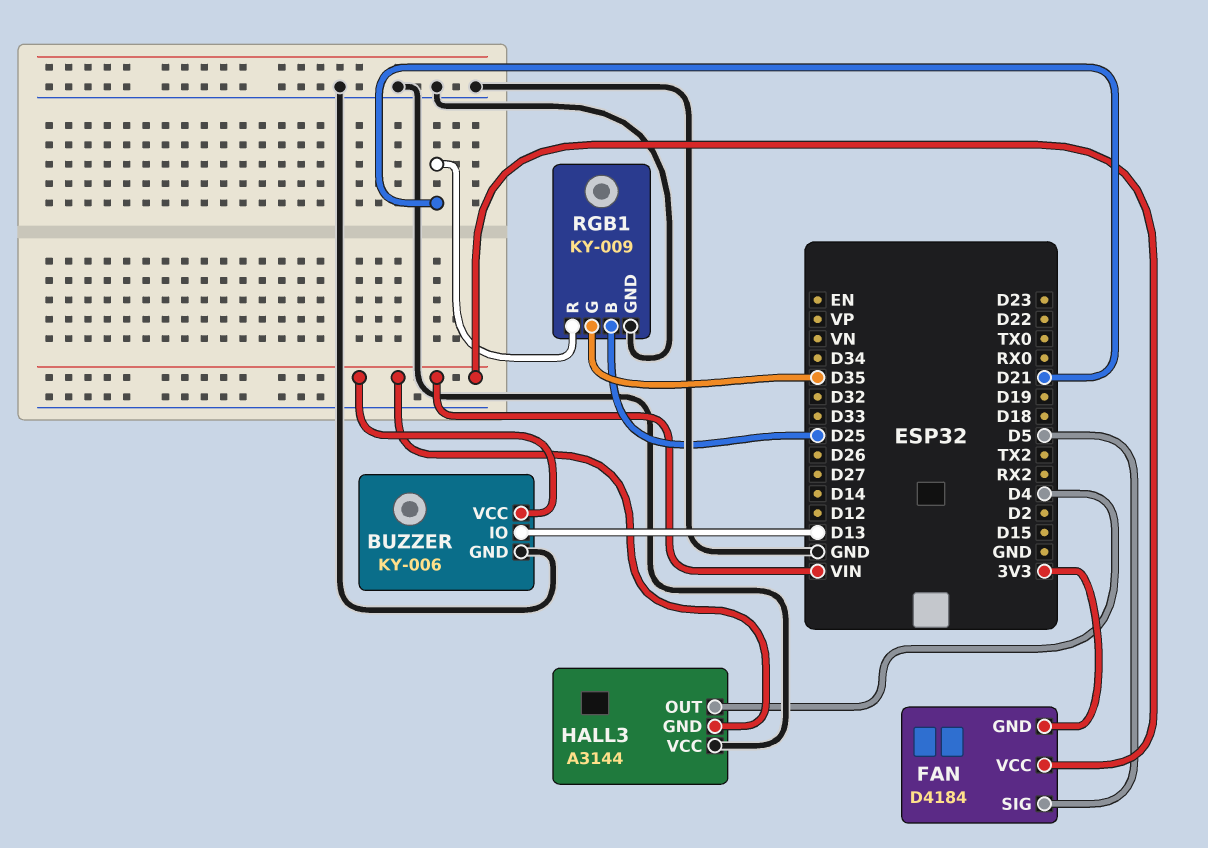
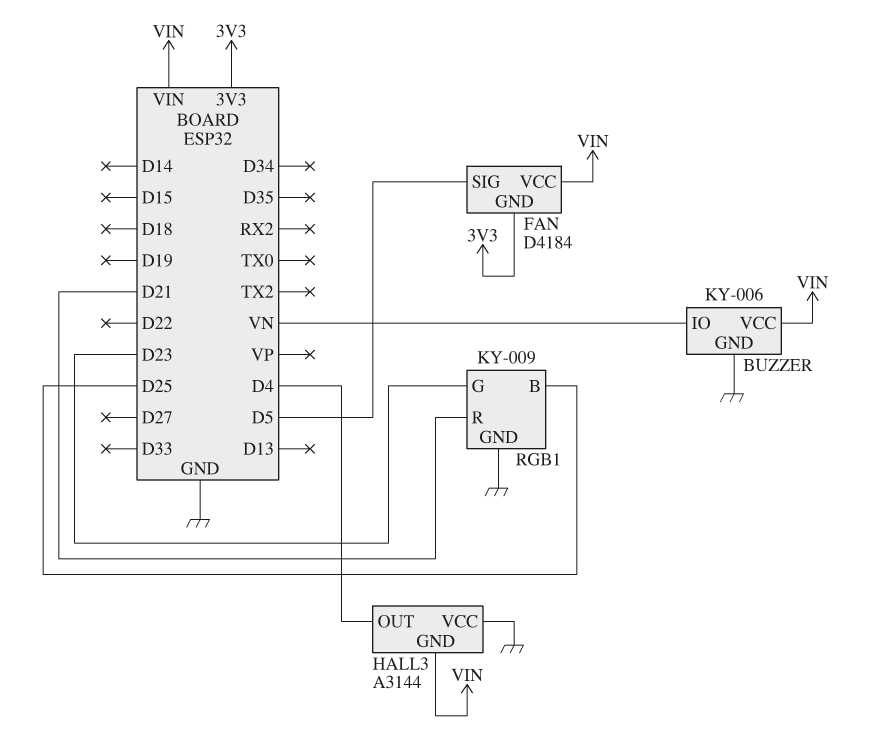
BUZZER pin IO: D13 -> VN
RGB1 pin G: D35 -> D23

